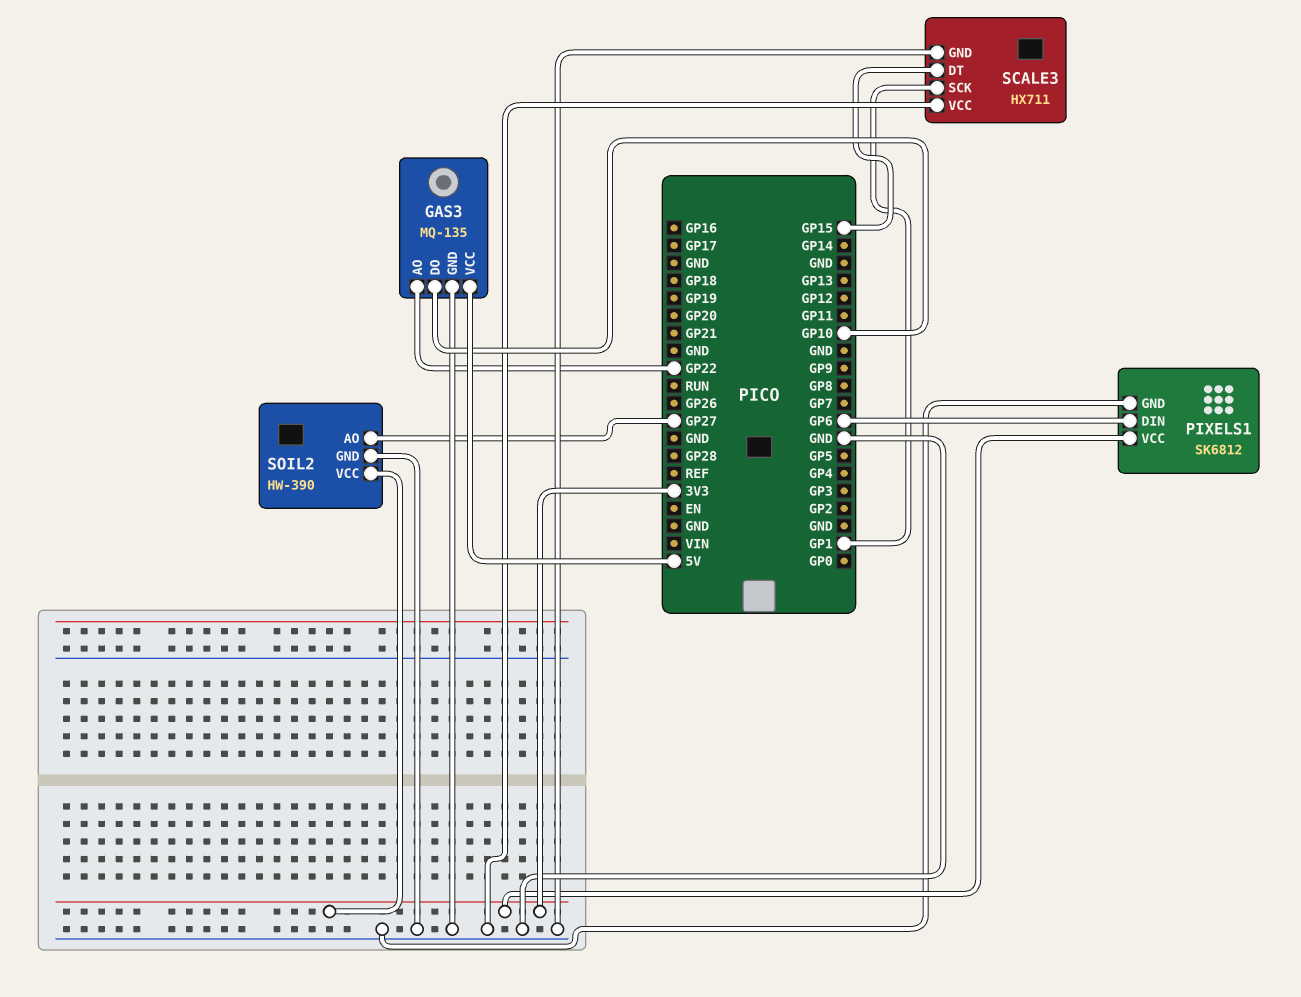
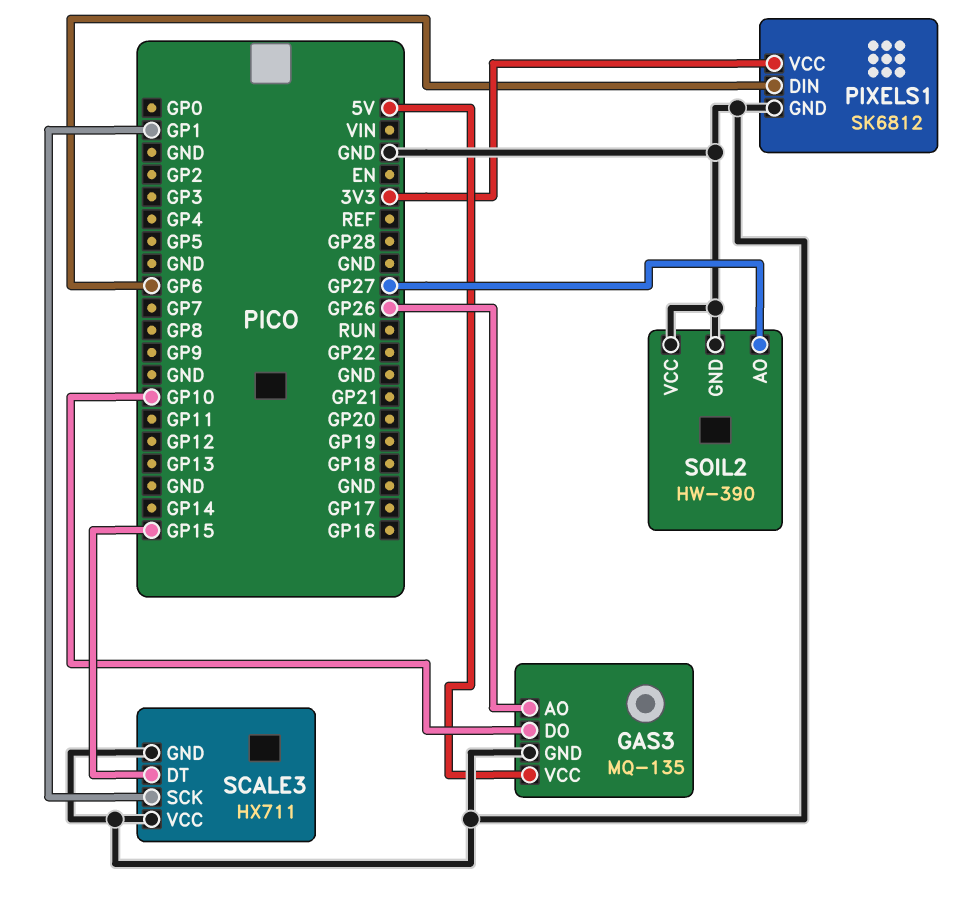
GAS3 pin AO: GP22 -> GP26
SOIL2 pin VCC: 3V3 -> GND

